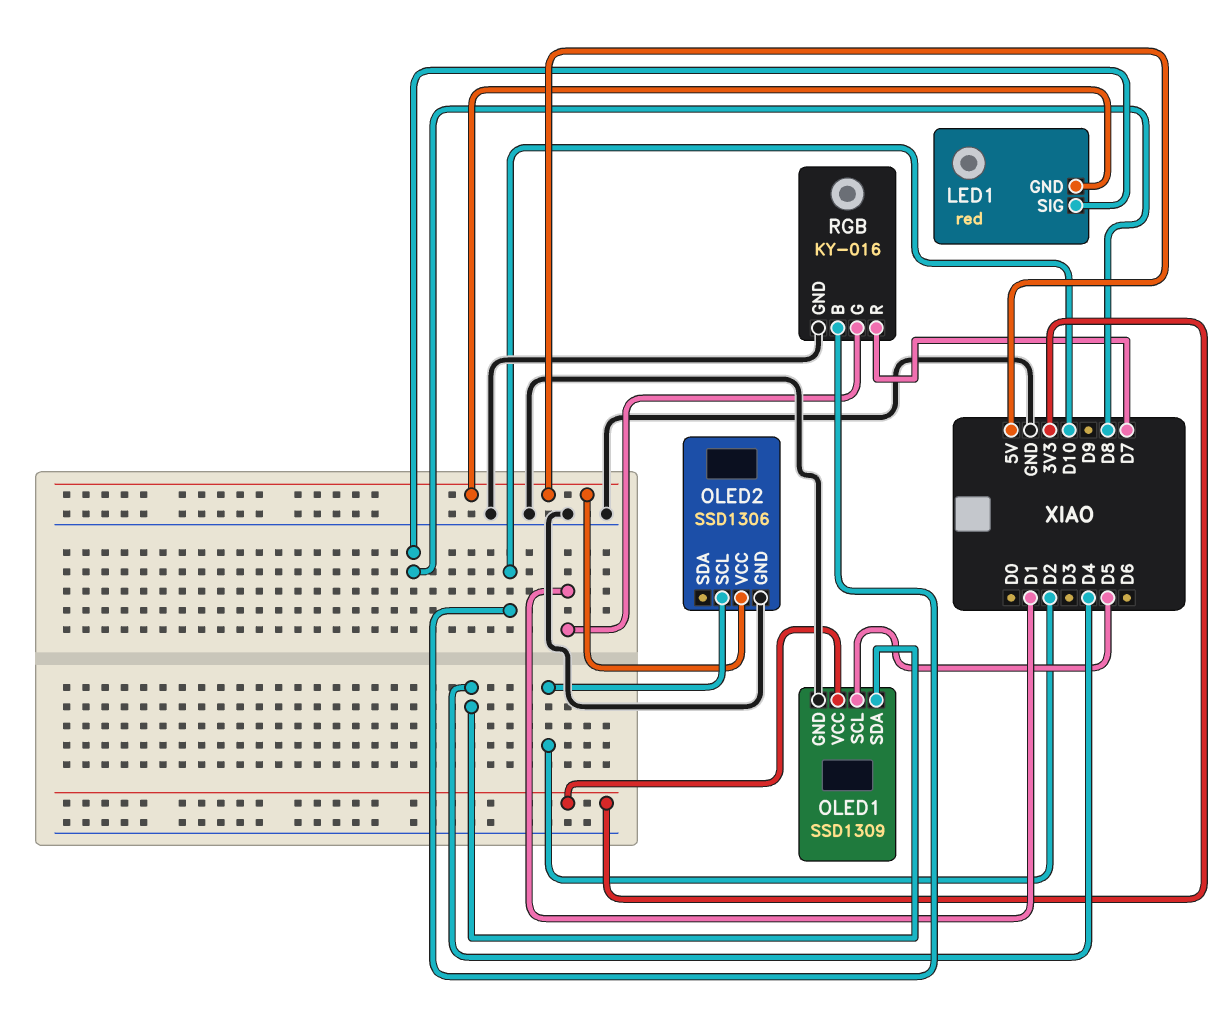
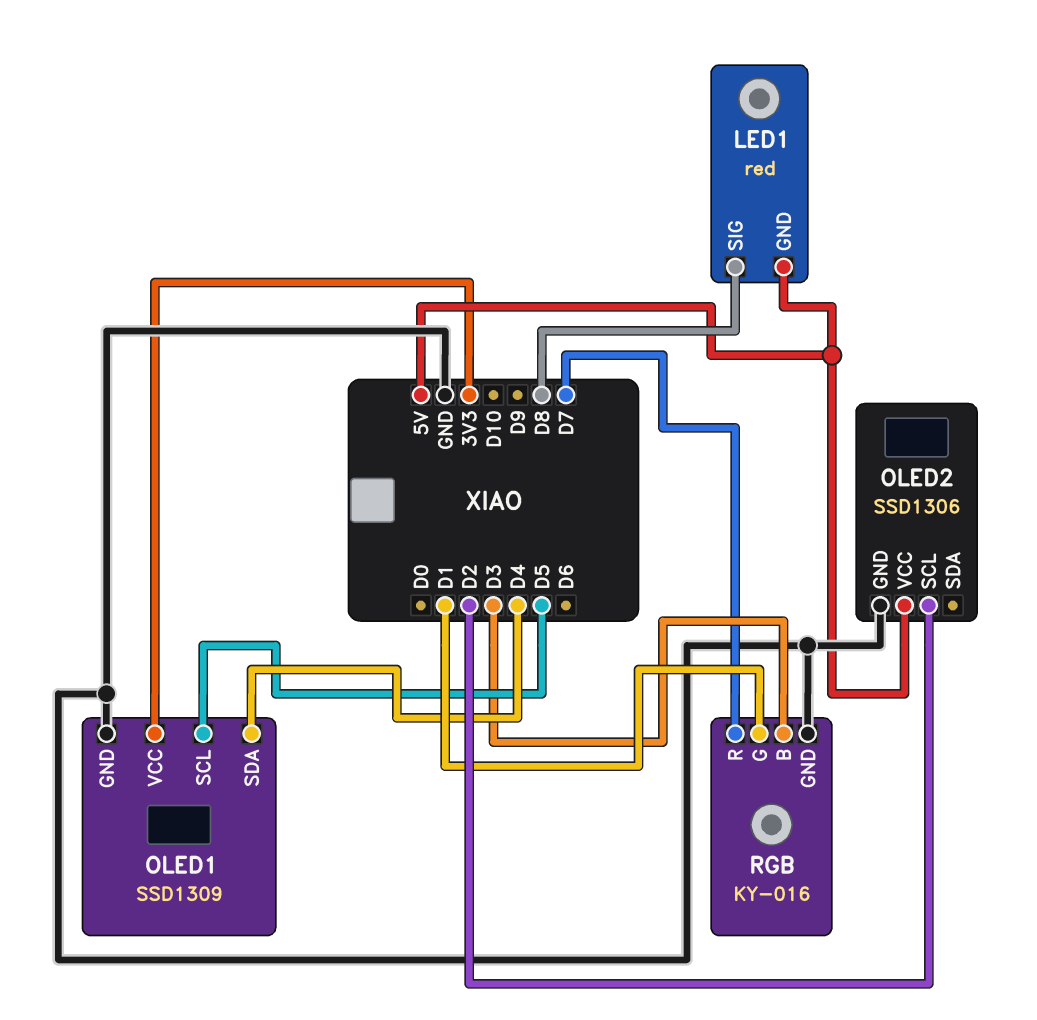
RGB pin B: D10 -> D3

